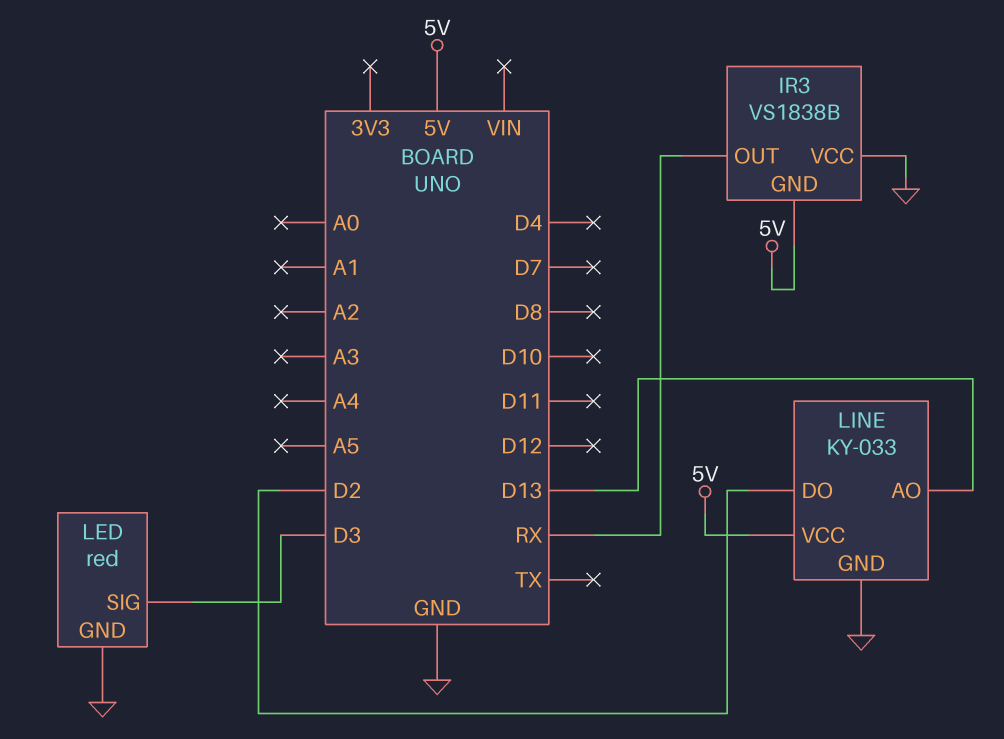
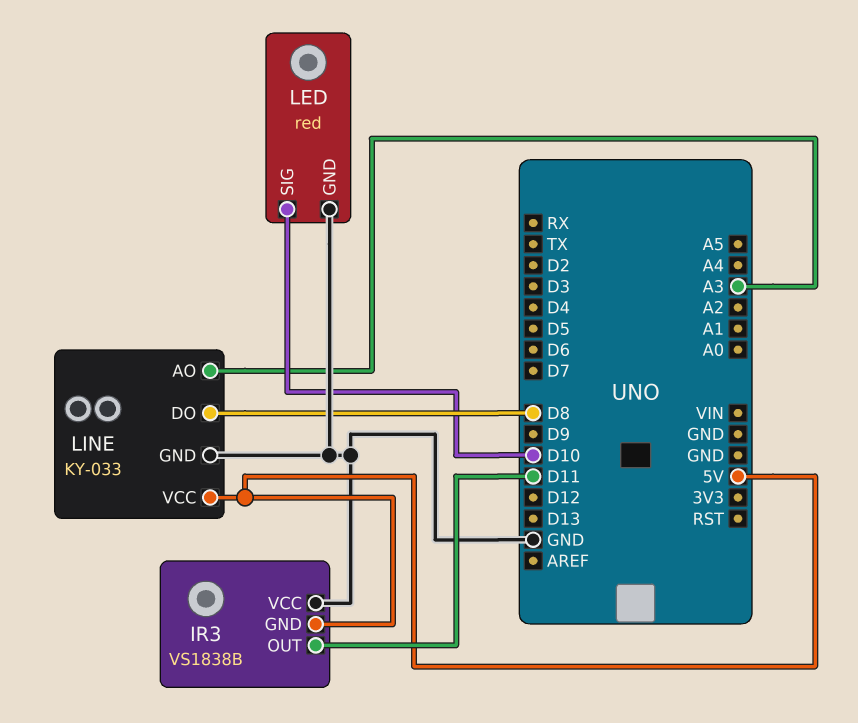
IR3 pin OUT: RX -> D11
LED pin SIG: D3 -> D10
LINE pin AO: D13 -> A3
LINE pin DO: D2 -> D8

